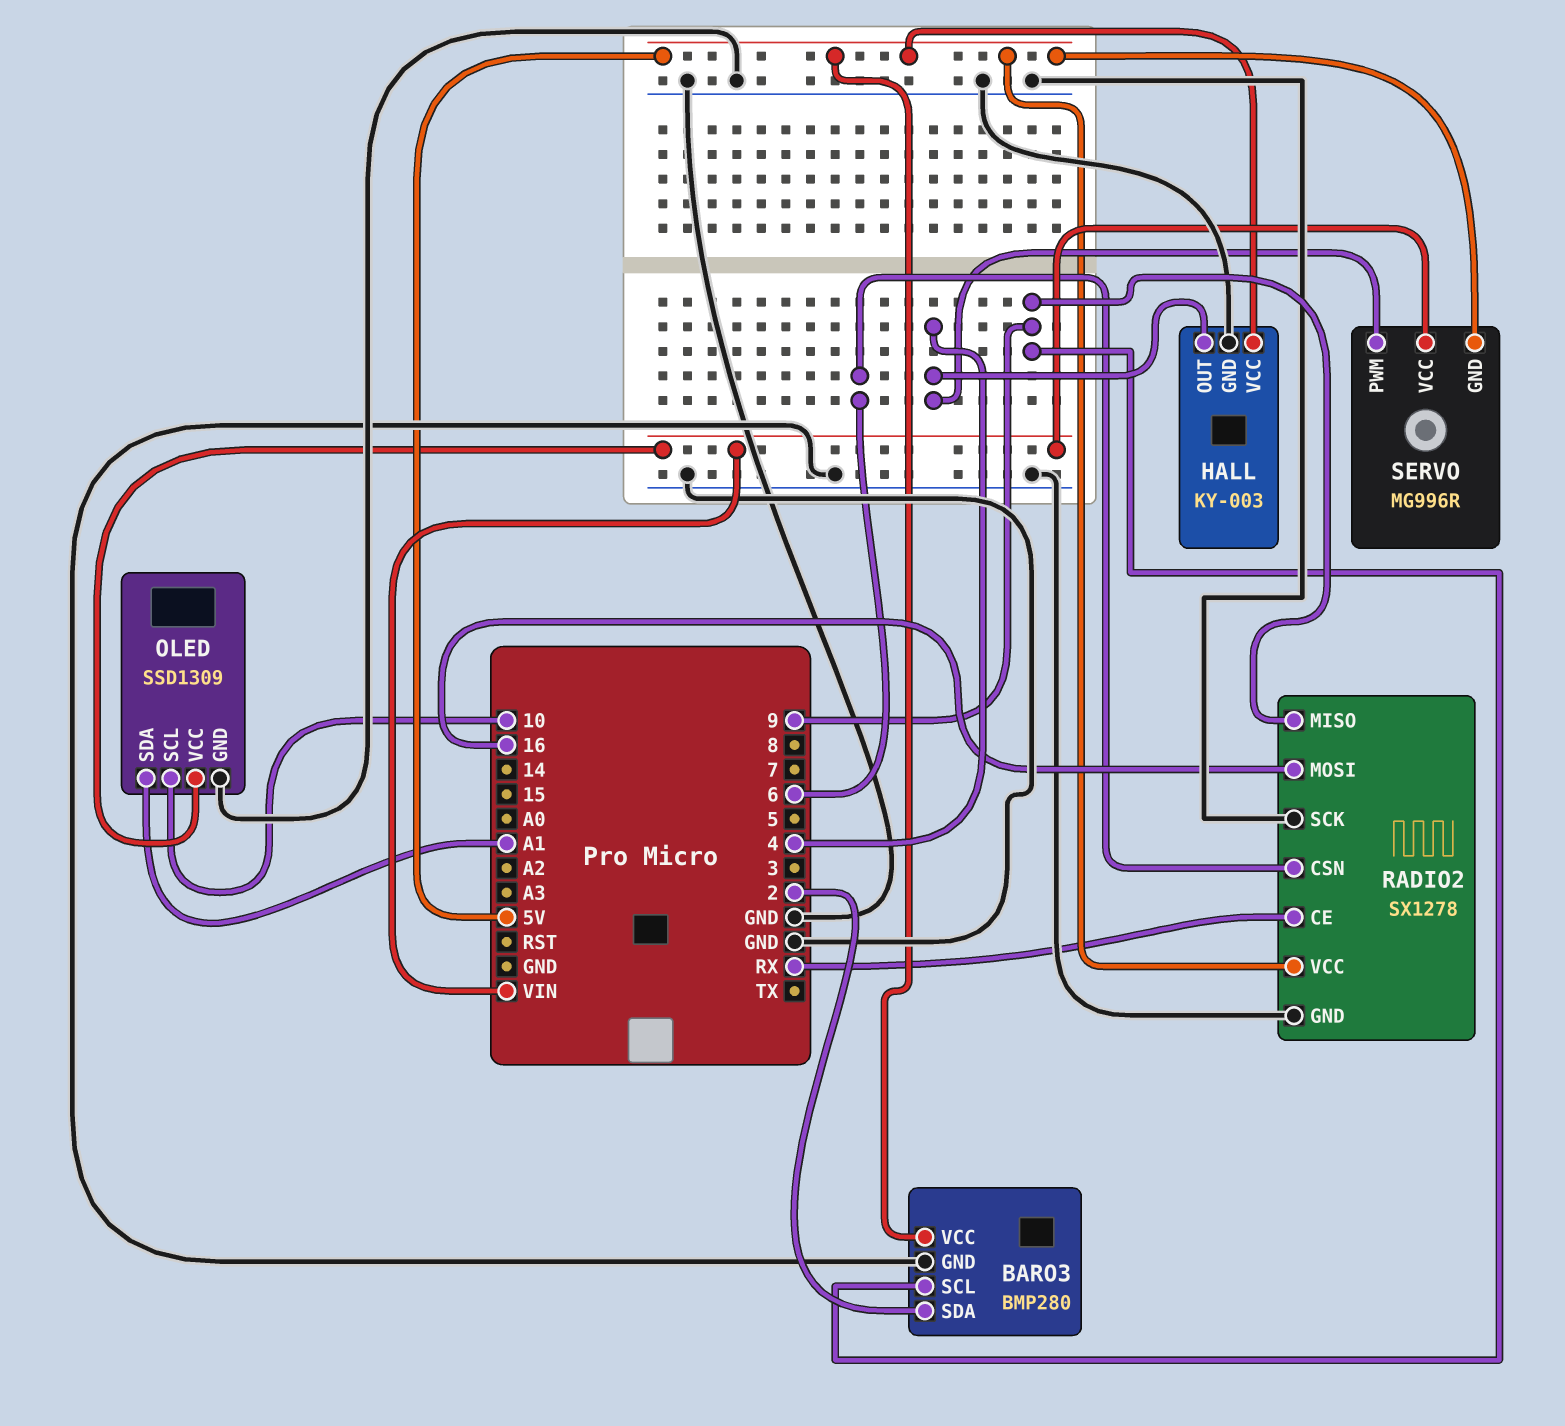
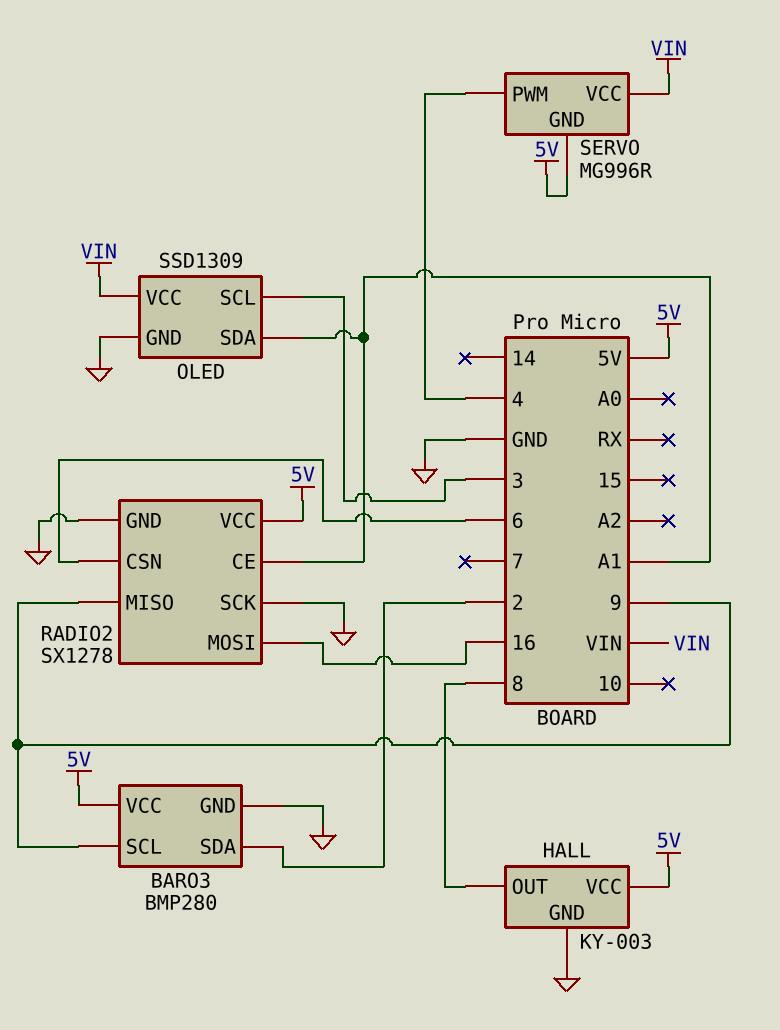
HALL pin OUT: 4 -> 8
OLED pin SCL: 10 -> 3
RADIO2 pin CE: RX -> A1

